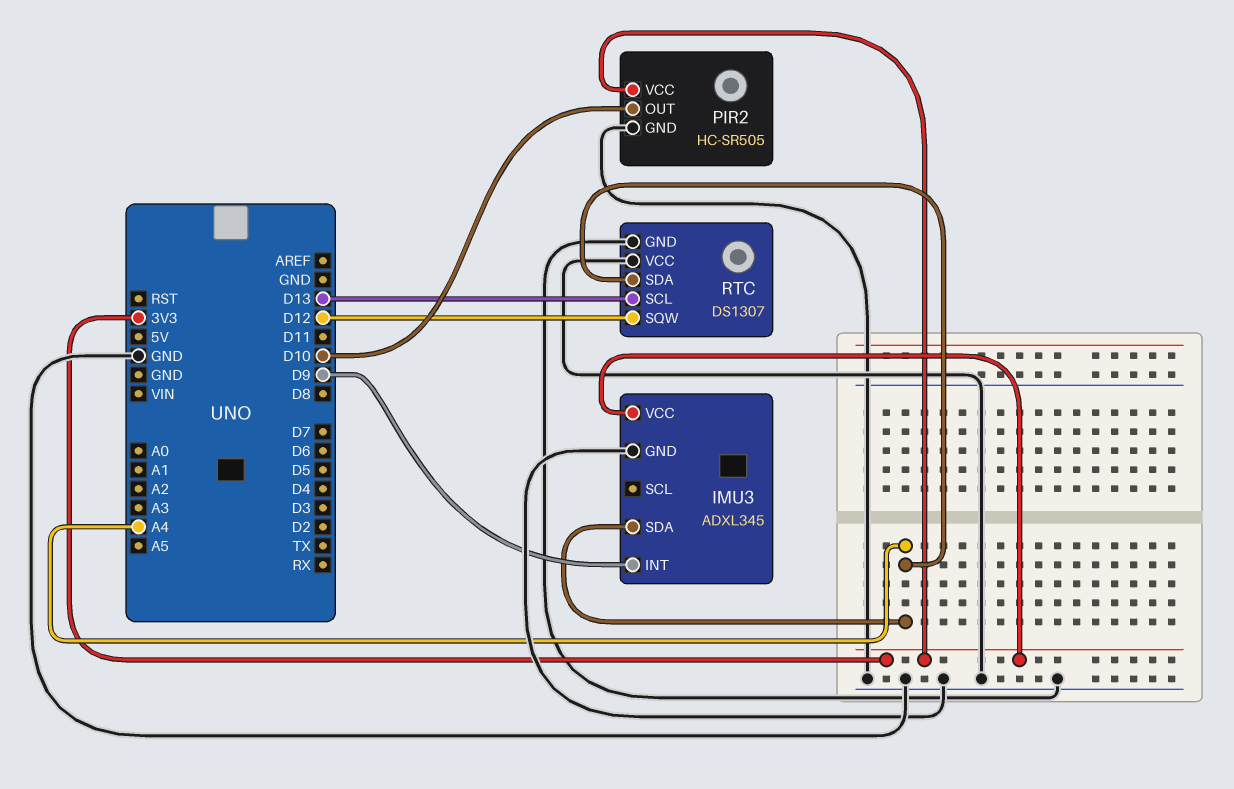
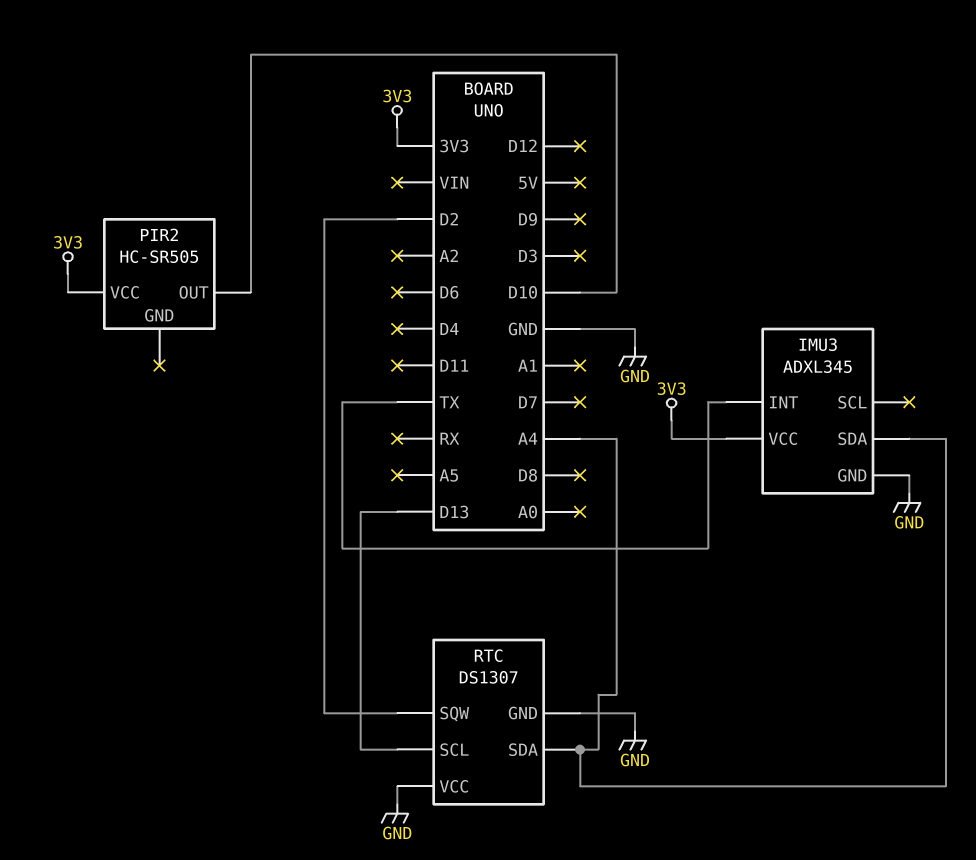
IMU3 pin INT: D9 -> TX
PIR2 pin GND: GND -> none
RTC pin SQW: D12 -> D2

